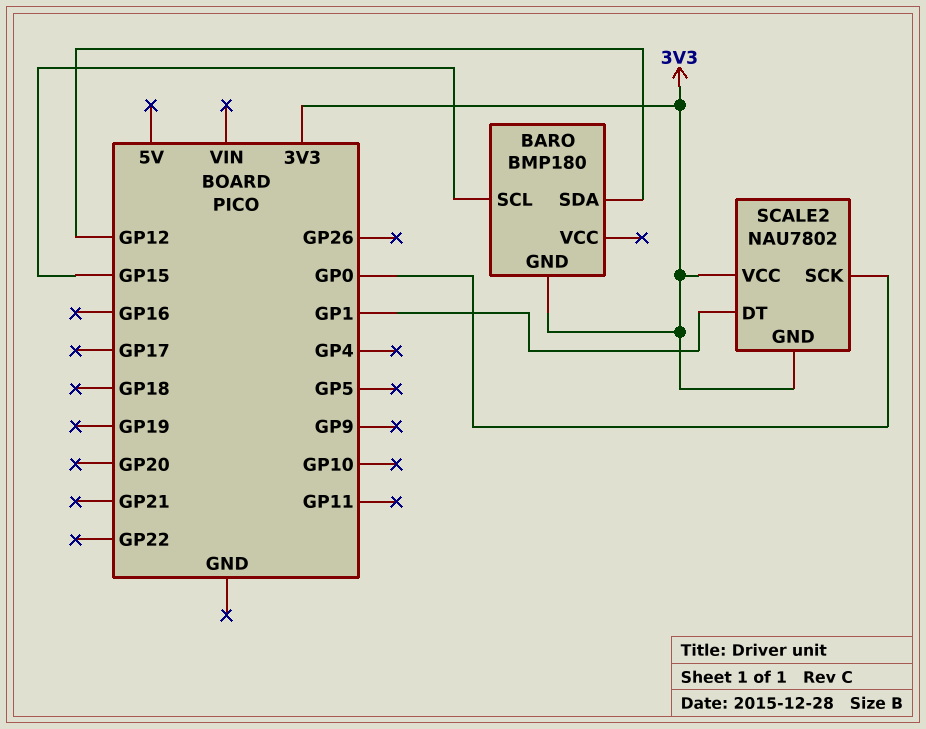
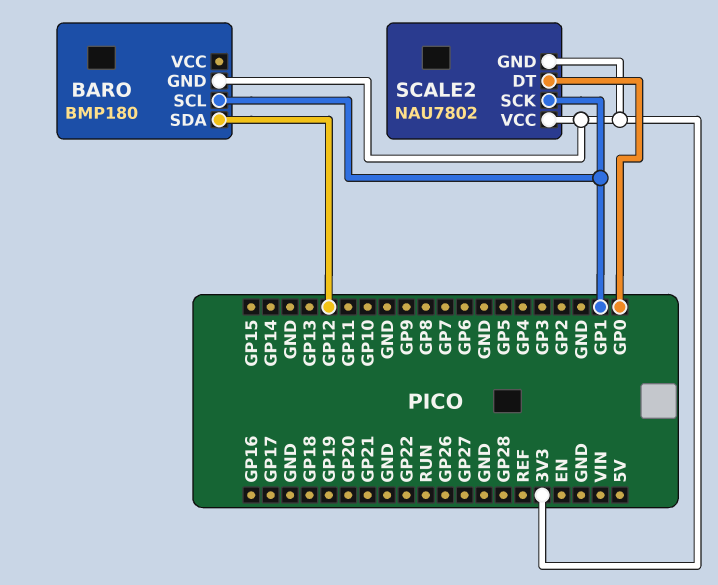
BARO pin SCL: GP15 -> GP1
SCALE2 pin DT: GP1 -> GP0
SCALE2 pin SCK: GP0 -> GP1

